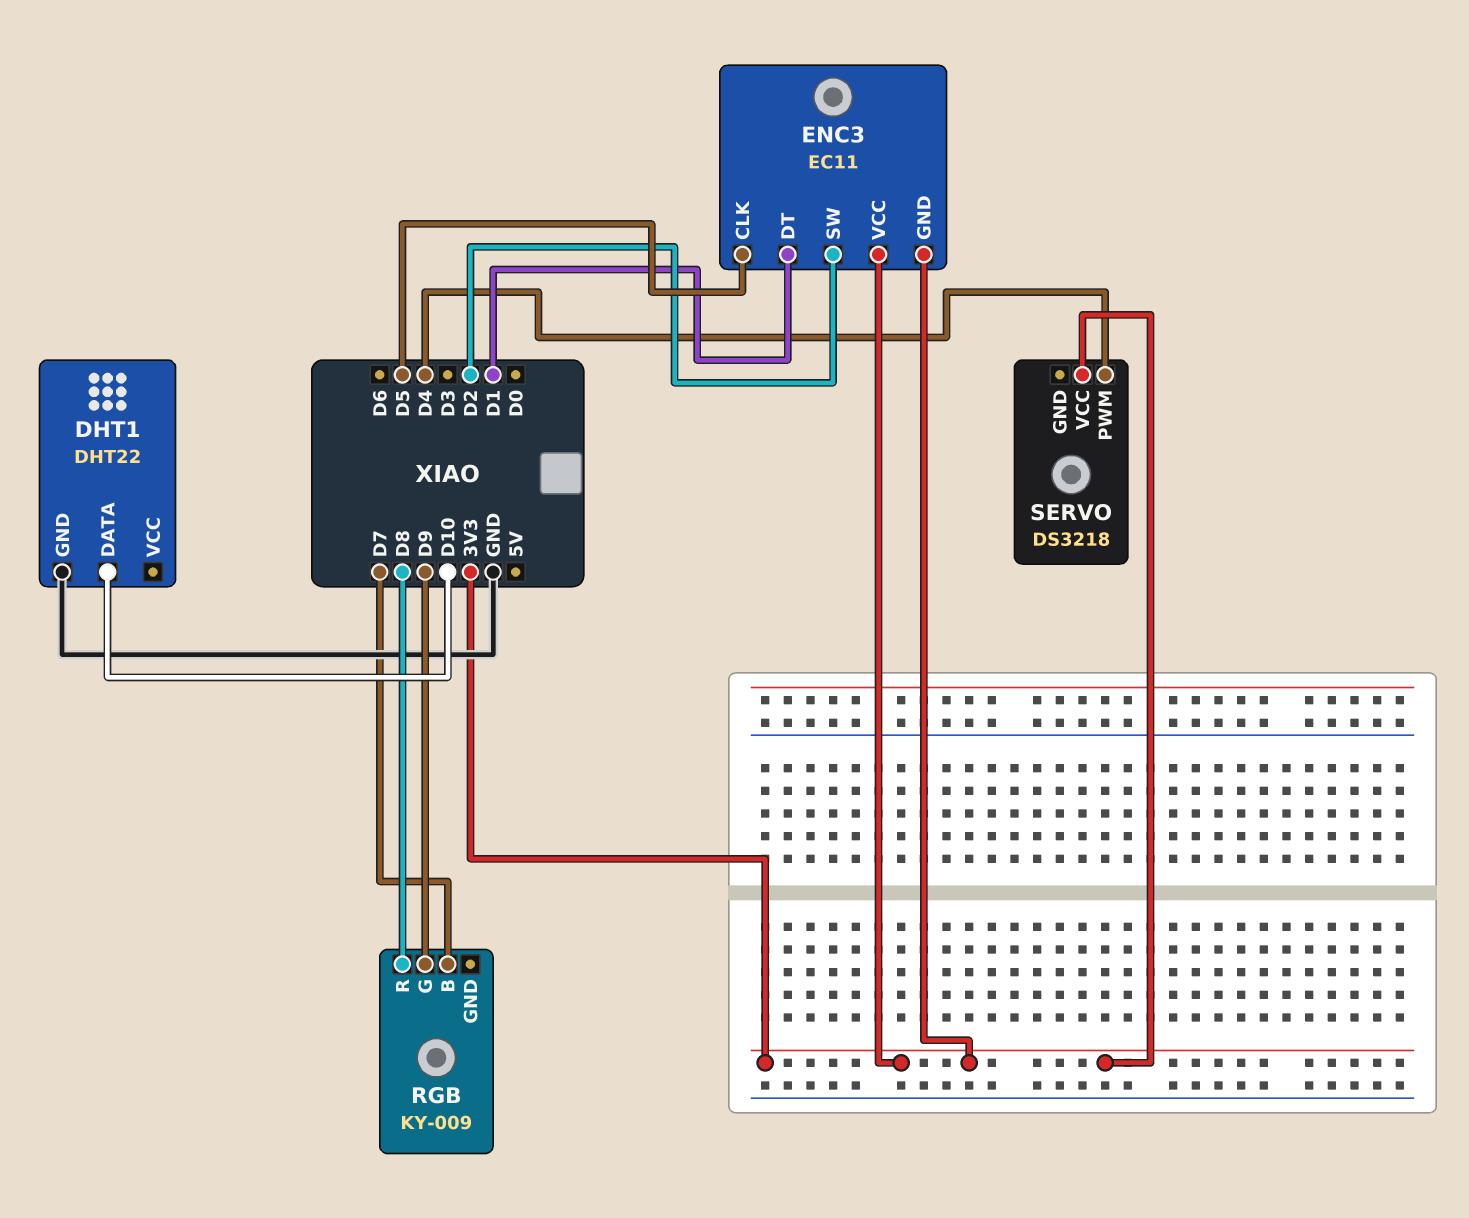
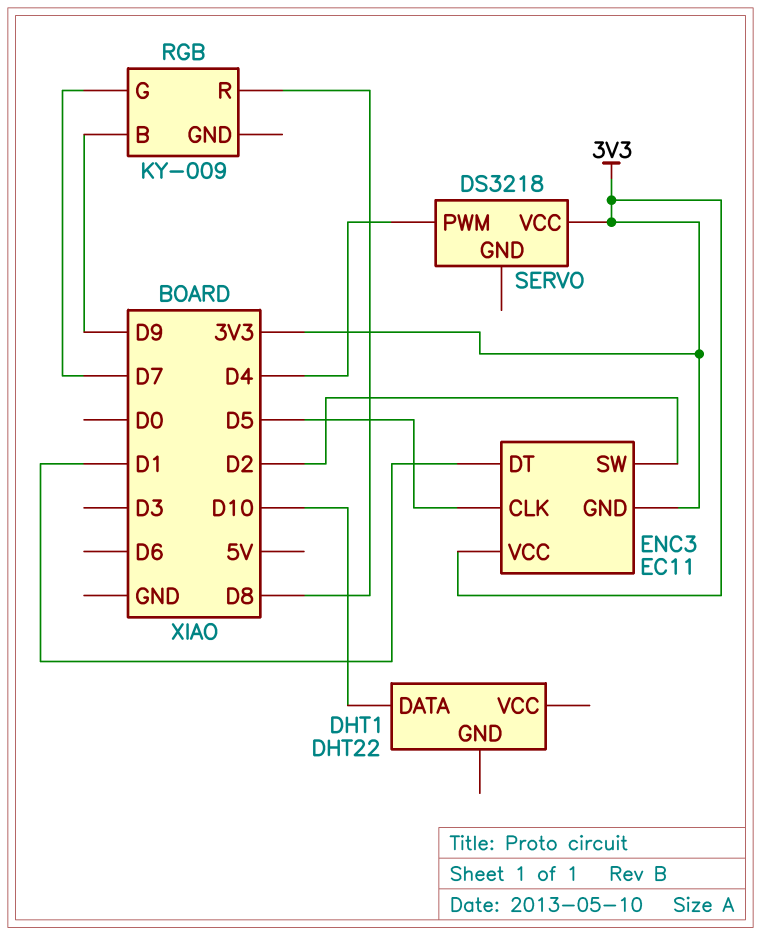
DHT1 pin GND: GND -> none
RGB pin B: D7 -> D9
RGB pin G: D9 -> D7

